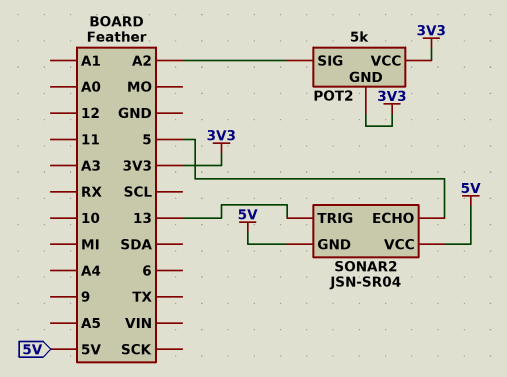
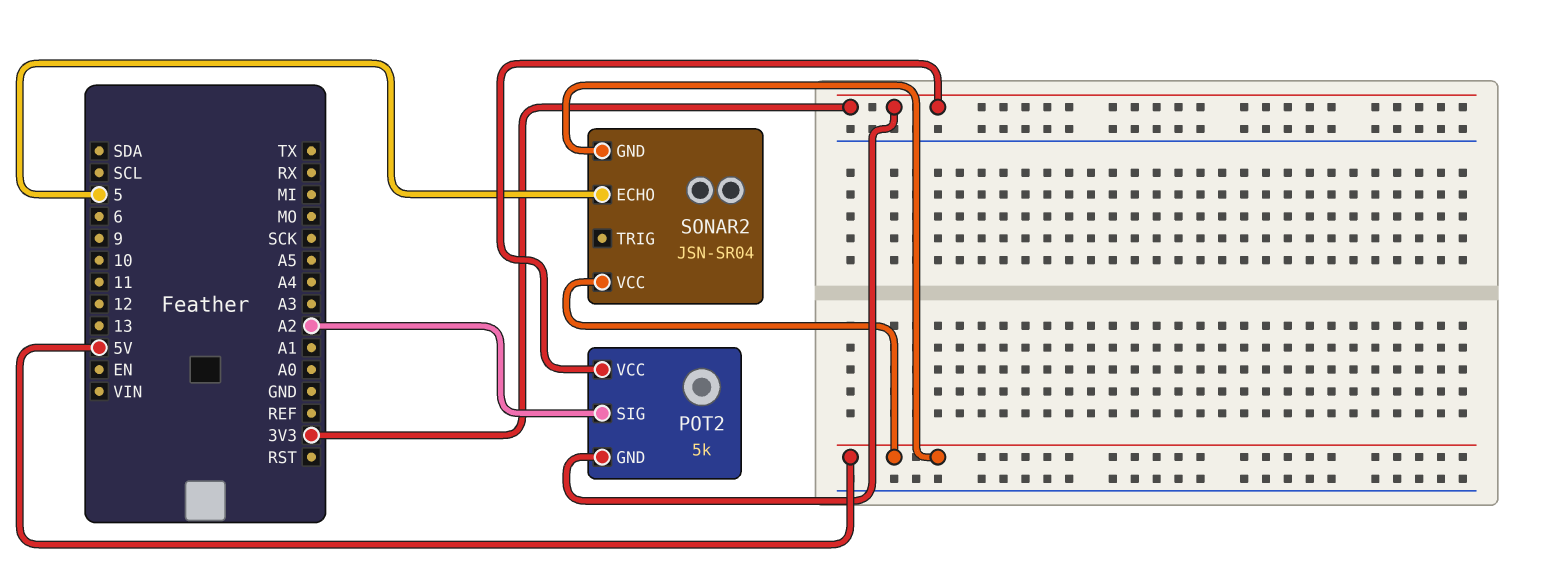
SONAR2 pin TRIG: 13 -> none

